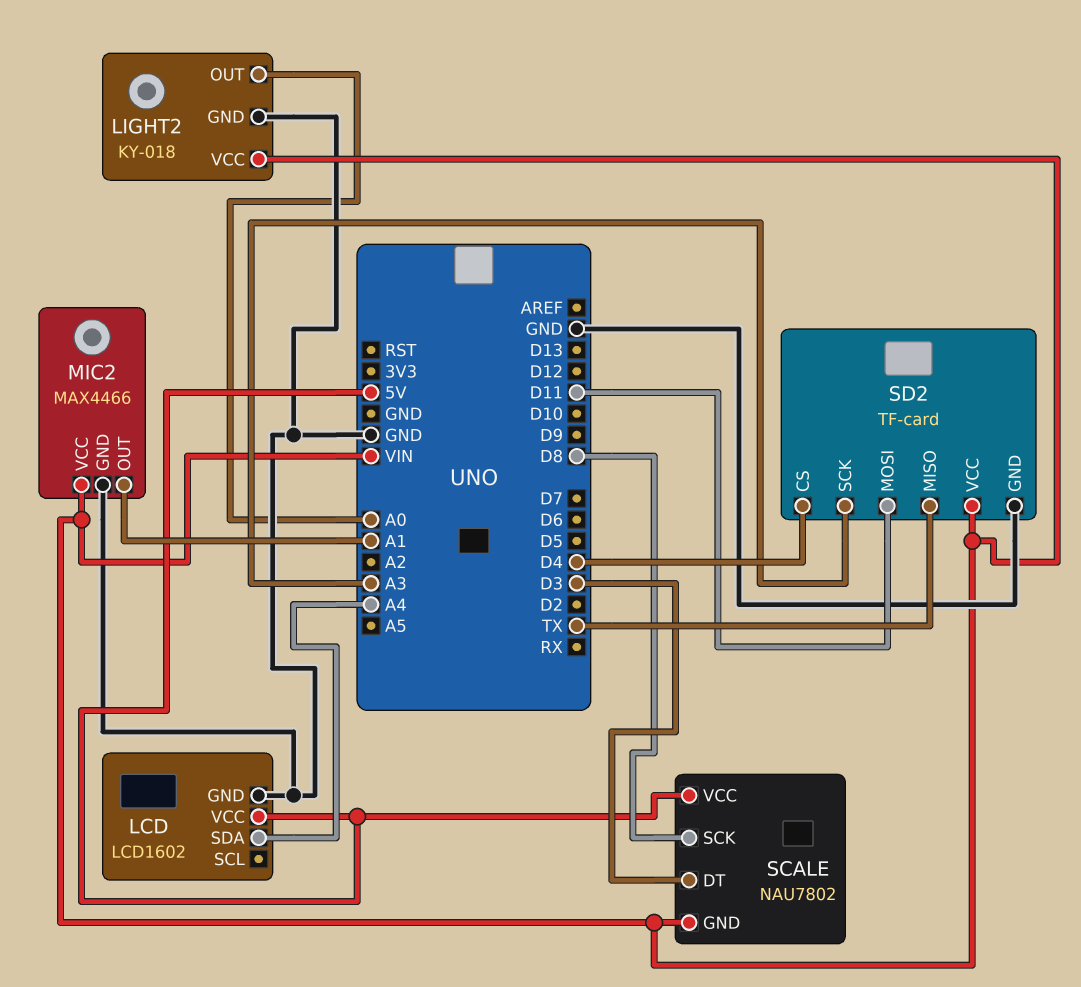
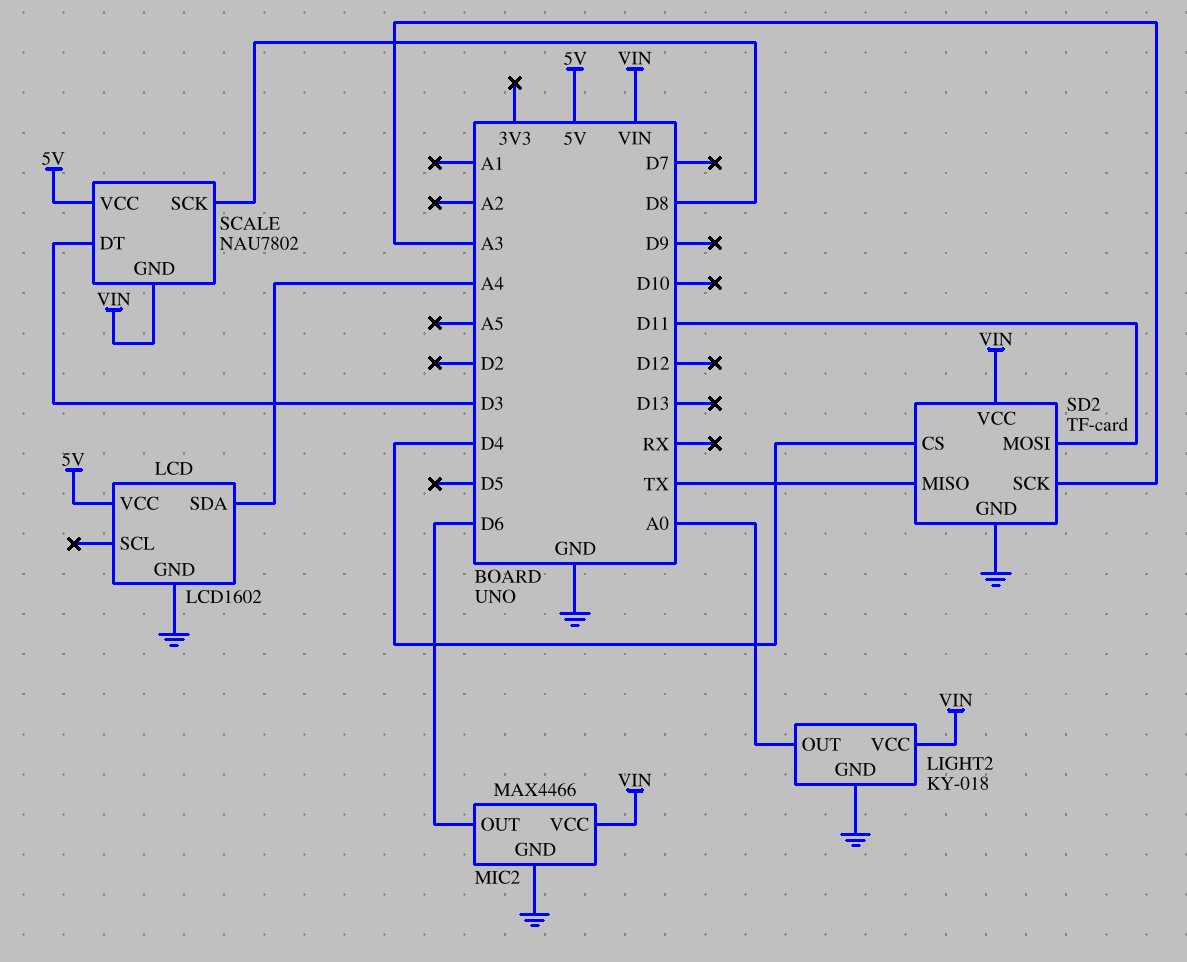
MIC2 pin OUT: A1 -> D6

